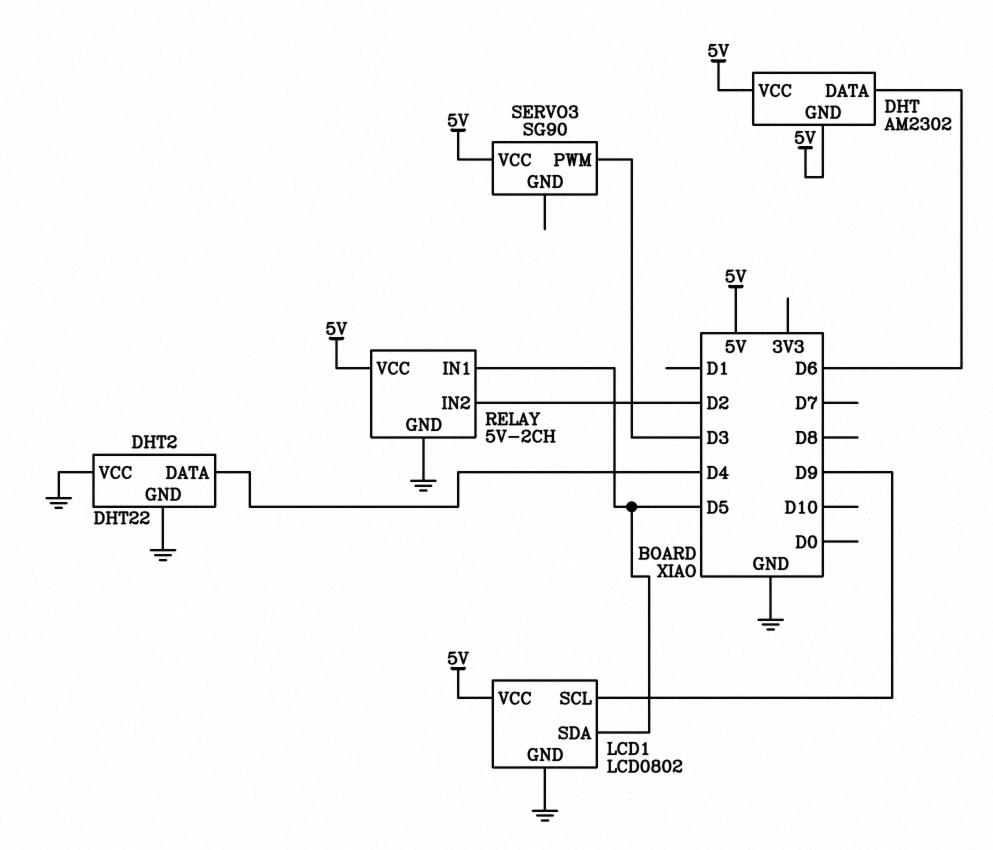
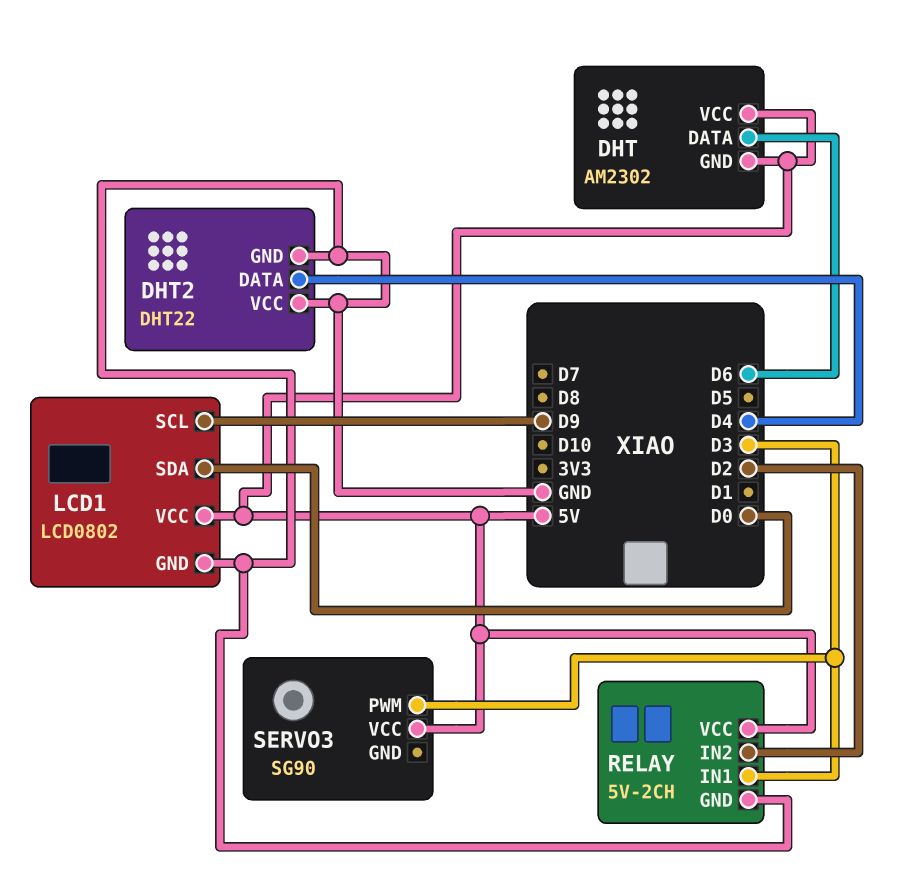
LCD1 pin SDA: D5 -> D0
RELAY pin IN1: D5 -> D3

